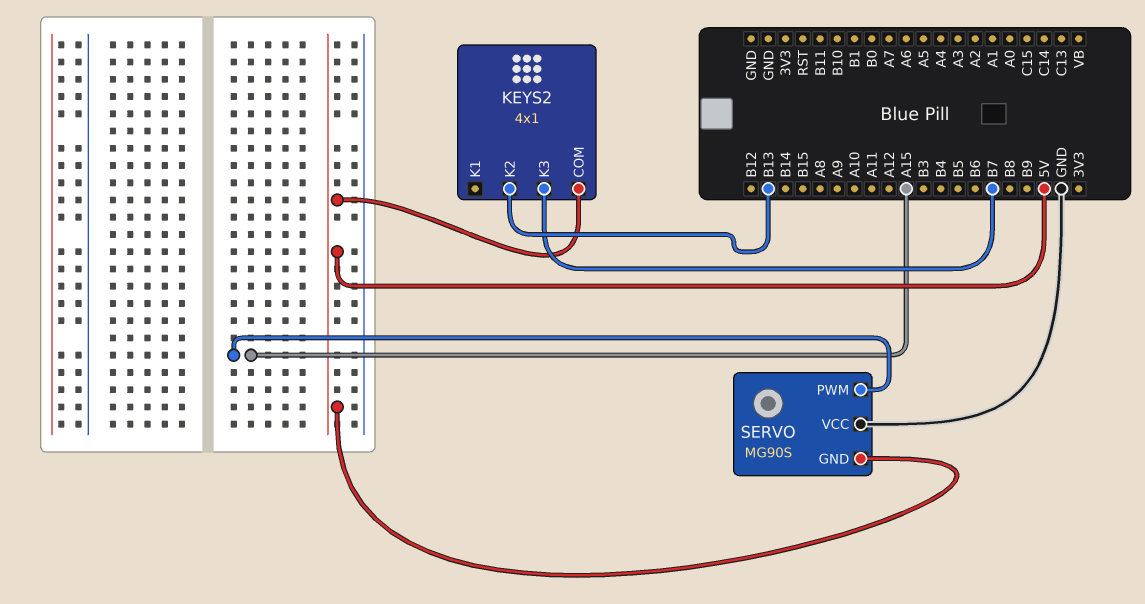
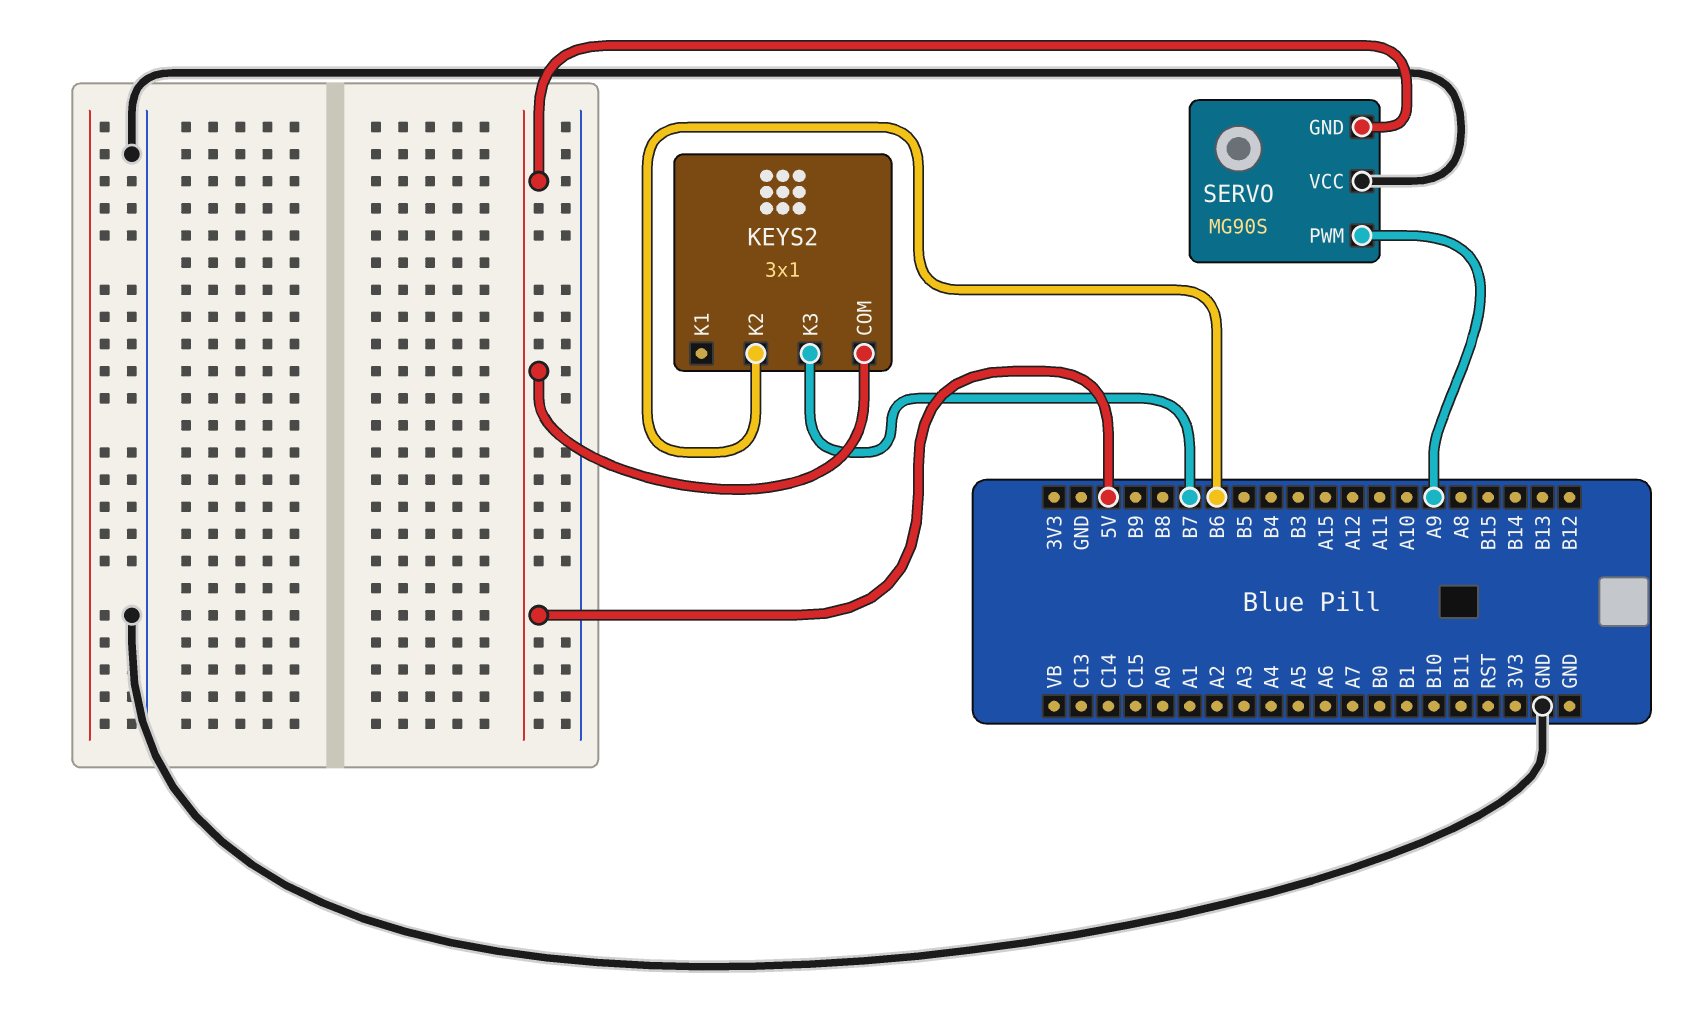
KEYS2: 4x1 -> 3x1
KEYS2 pin K2: B13 -> B6
SERVO pin PWM: A15 -> A9

